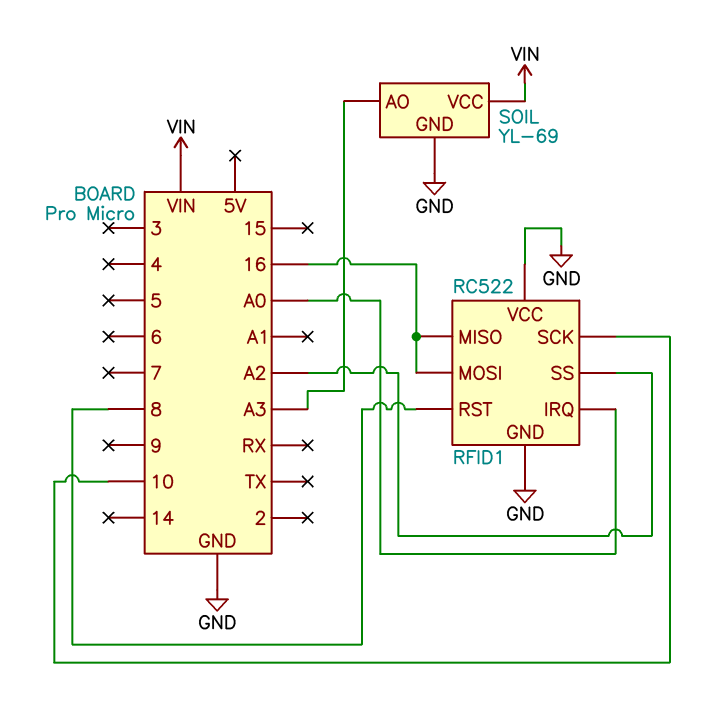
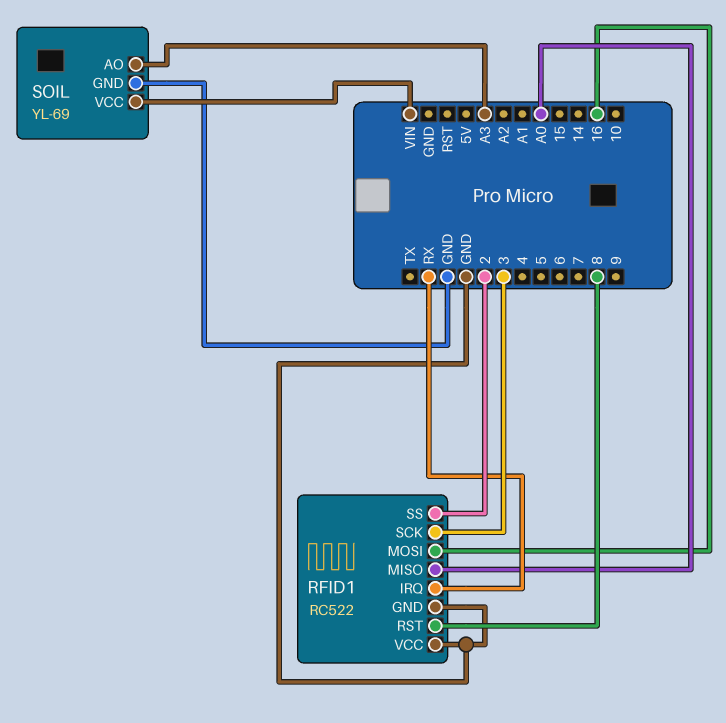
RFID1 pin IRQ: A0 -> RX
RFID1 pin MISO: 16 -> A0
RFID1 pin SCK: 10 -> 3
RFID1 pin SS: A2 -> 2

